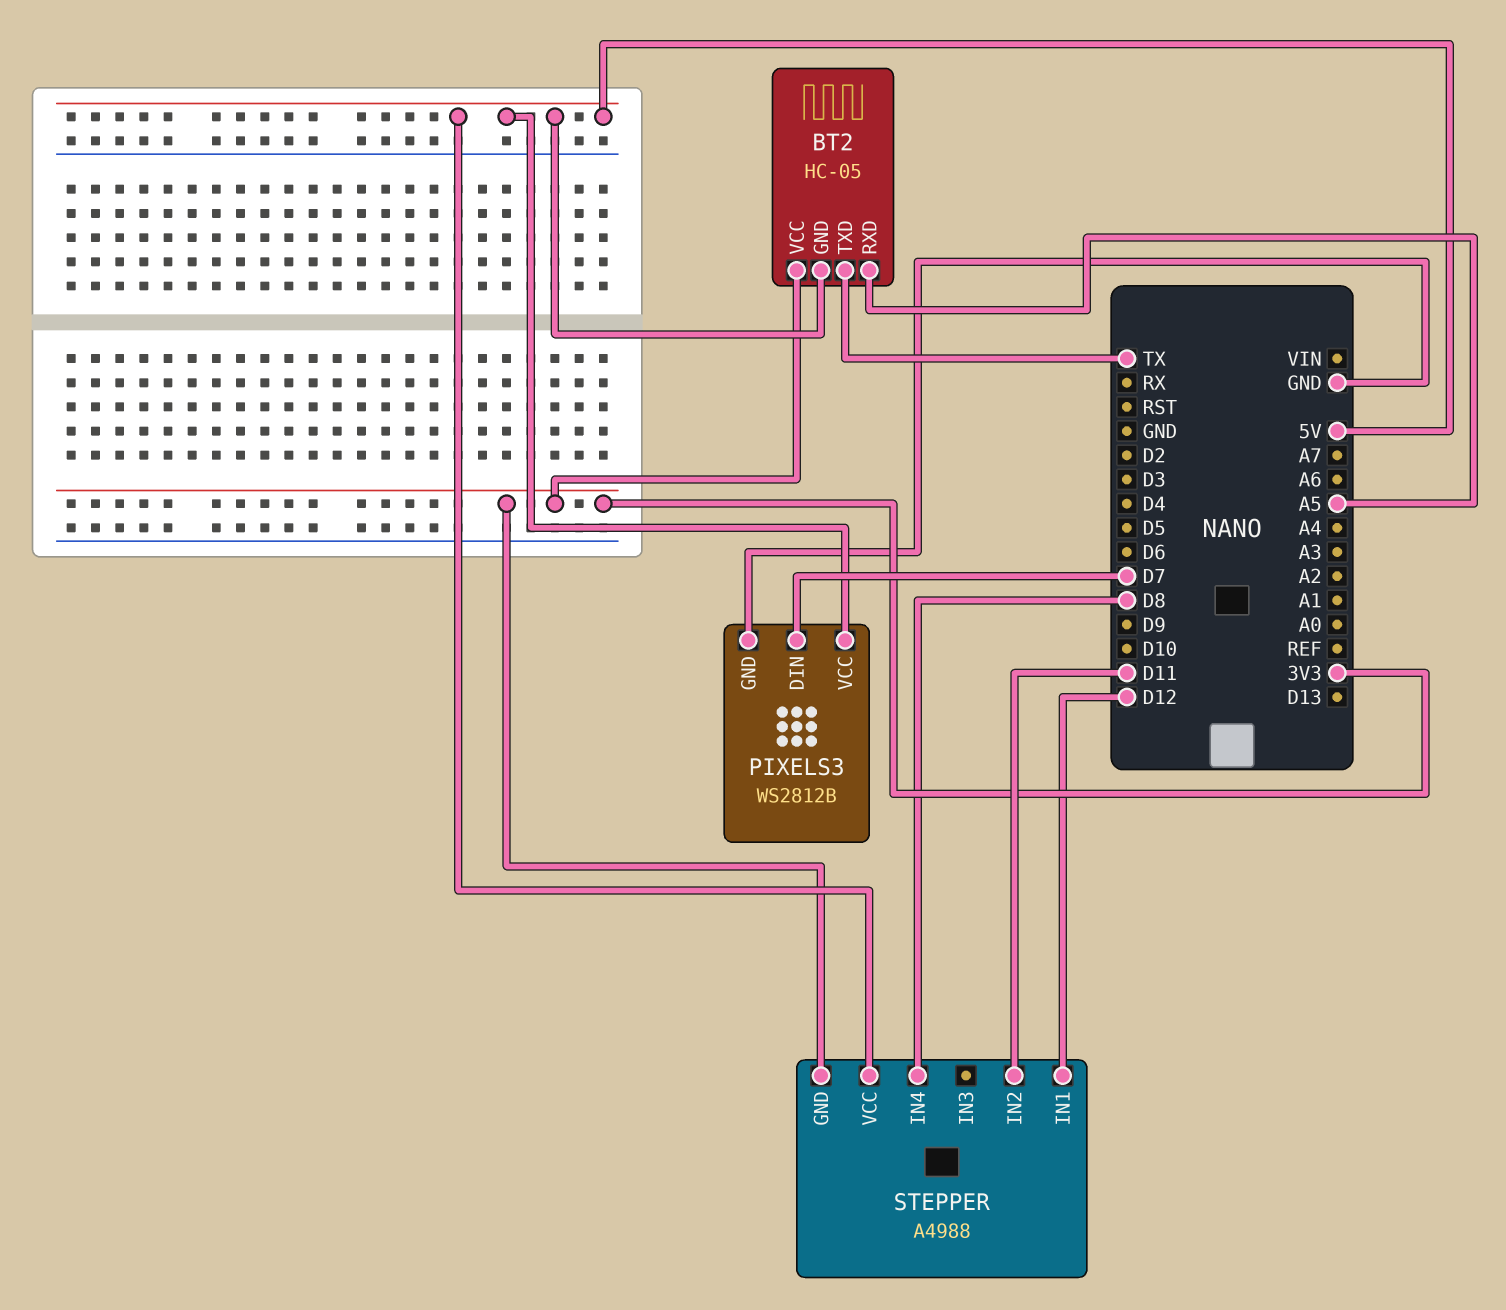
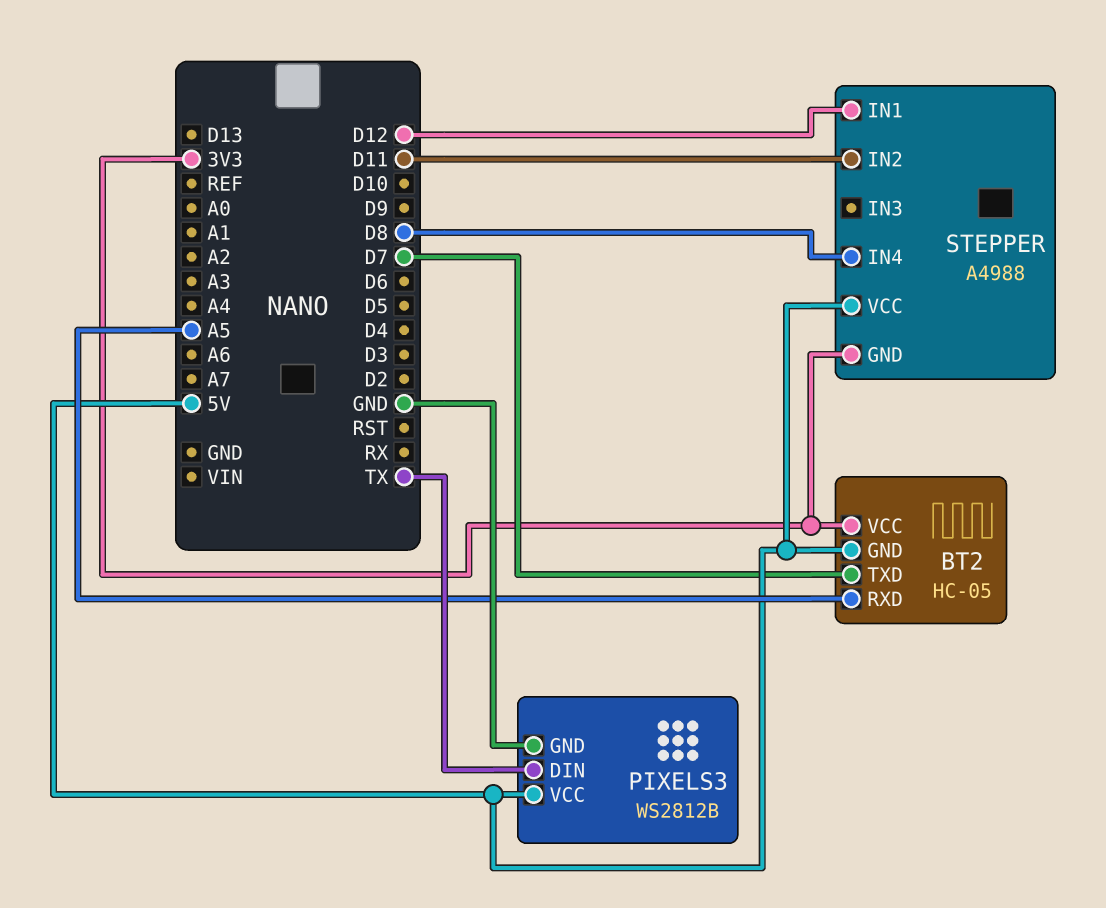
BT2 pin TXD: TX -> D7
PIXELS3 pin DIN: D7 -> TX

